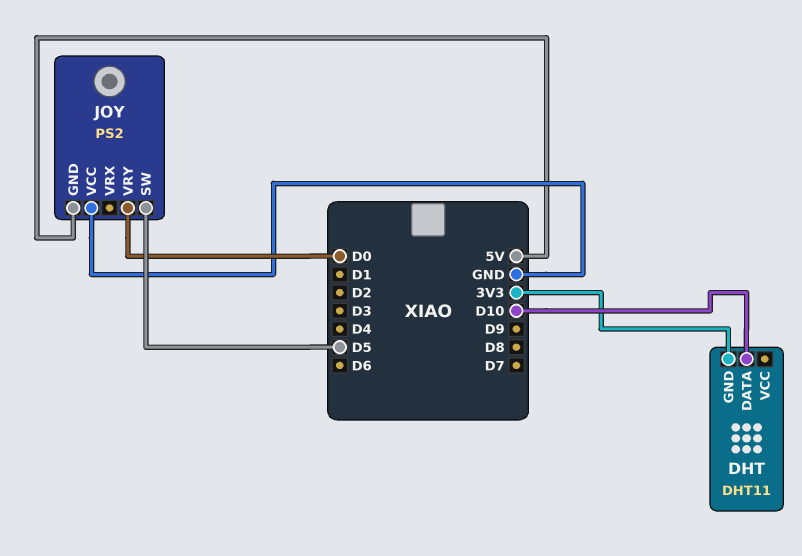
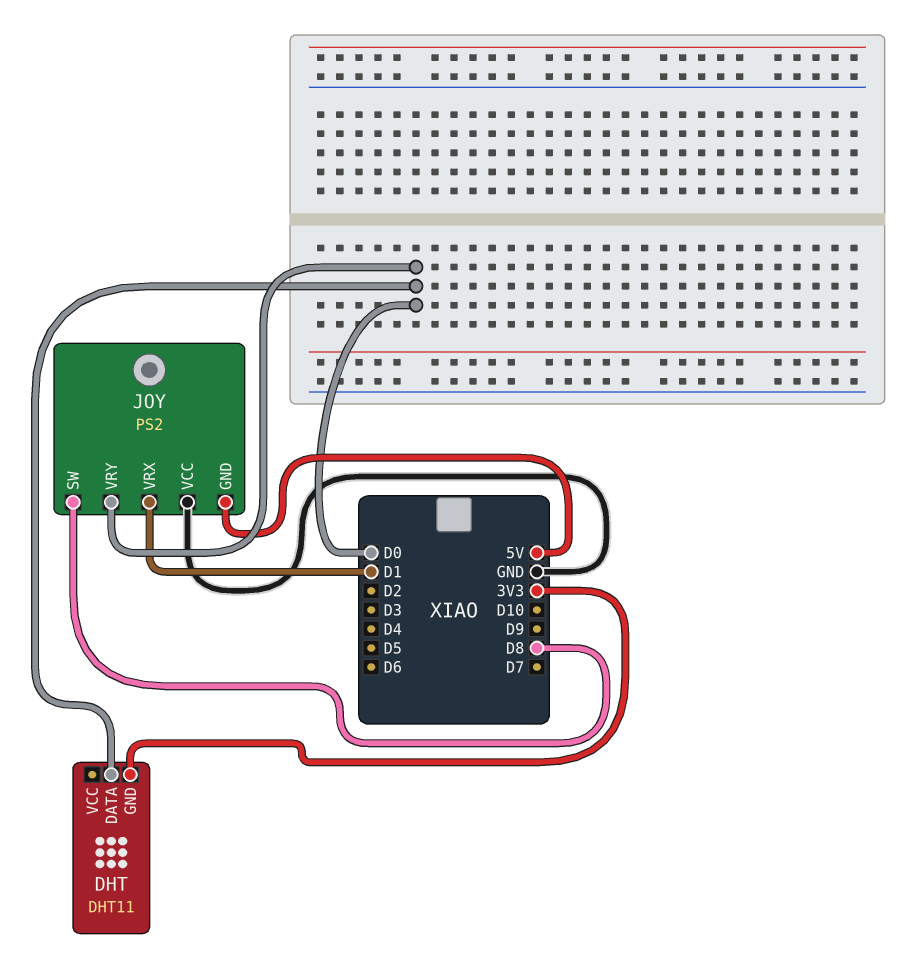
DHT pin DATA: D10 -> D0
JOY pin SW: D5 -> D8
JOY pin VRX: none -> D1

